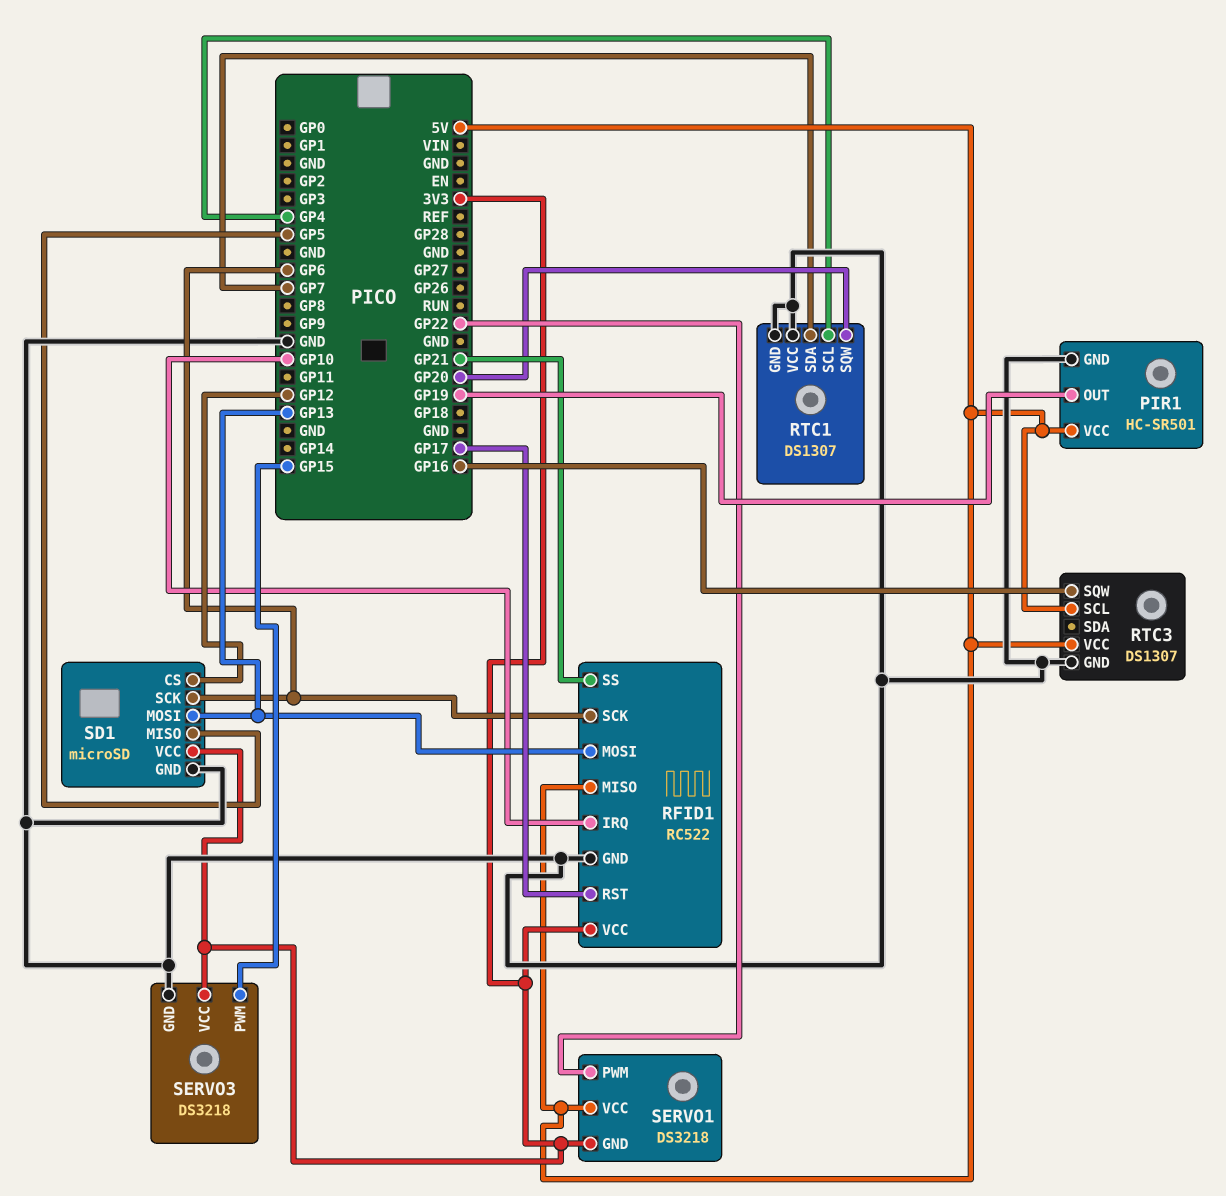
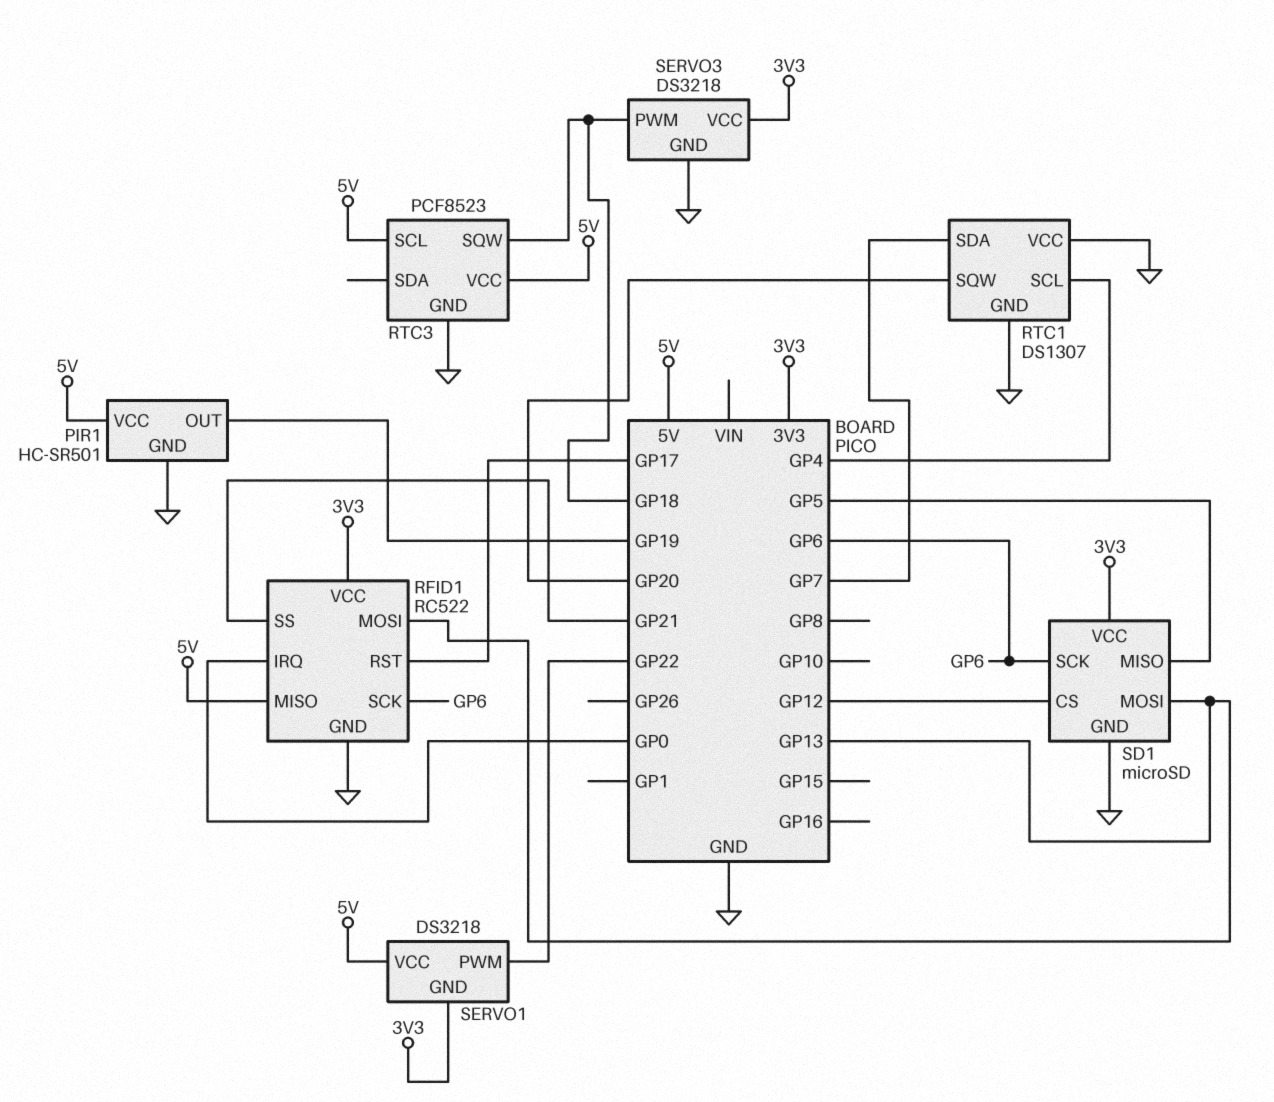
RFID1 pin IRQ: GP10 -> GP0
RTC3: DS1307 -> PCF8523
RTC3 pin SQW: GP16 -> GP18
SERVO3 pin PWM: GP15 -> GP18

